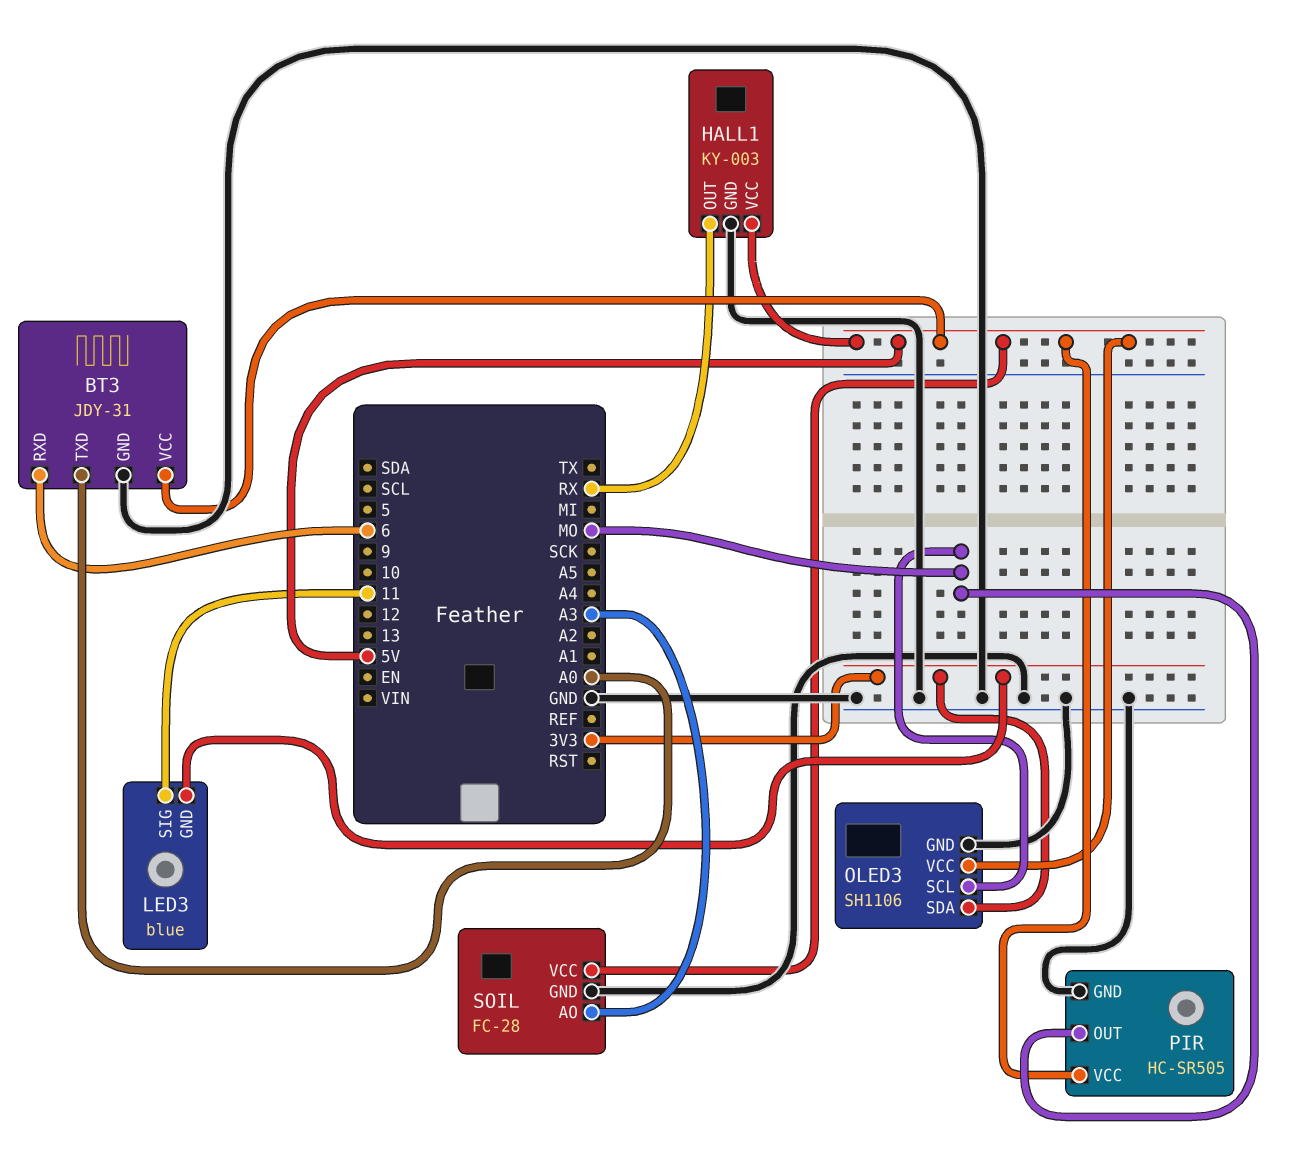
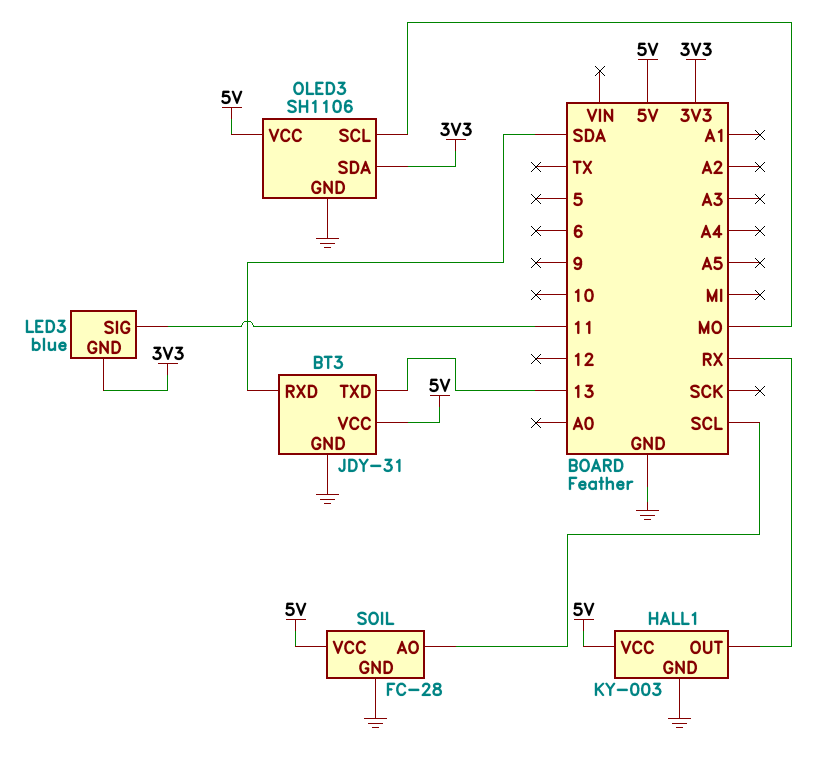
BT3 pin RXD: 6 -> SDA
BT3 pin TXD: A0 -> 13
PIR: HC-SR505 -> none
PIR pin GND: GND -> none
PIR pin OUT: MO -> none
PIR pin VCC: 5V -> none
SOIL pin AO: A3 -> SCL

